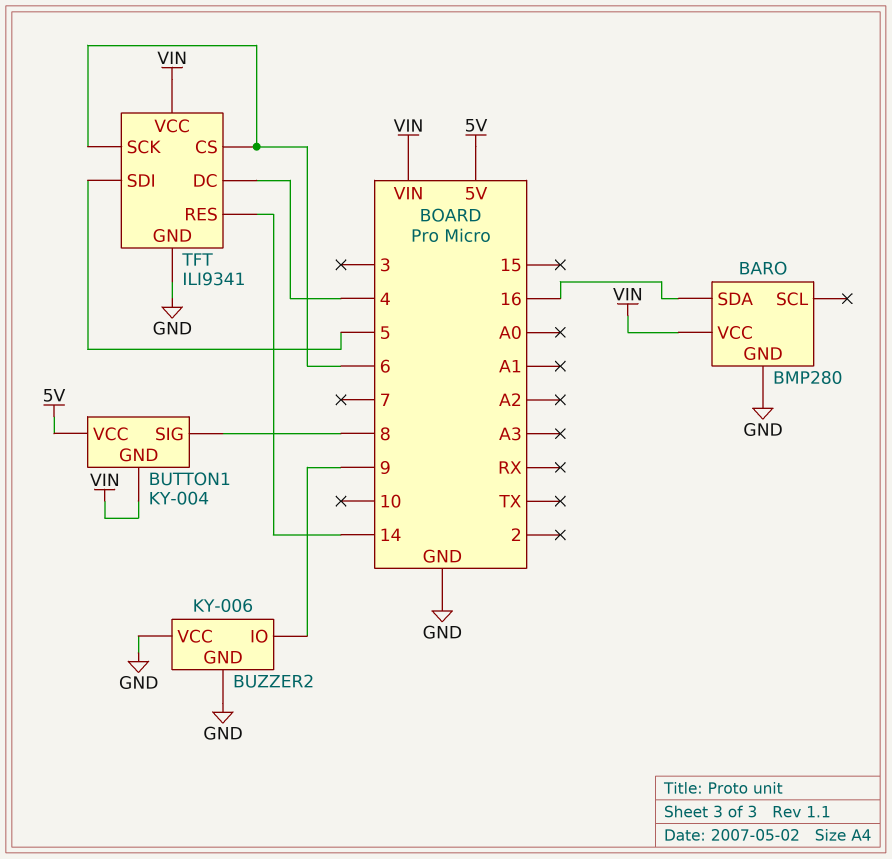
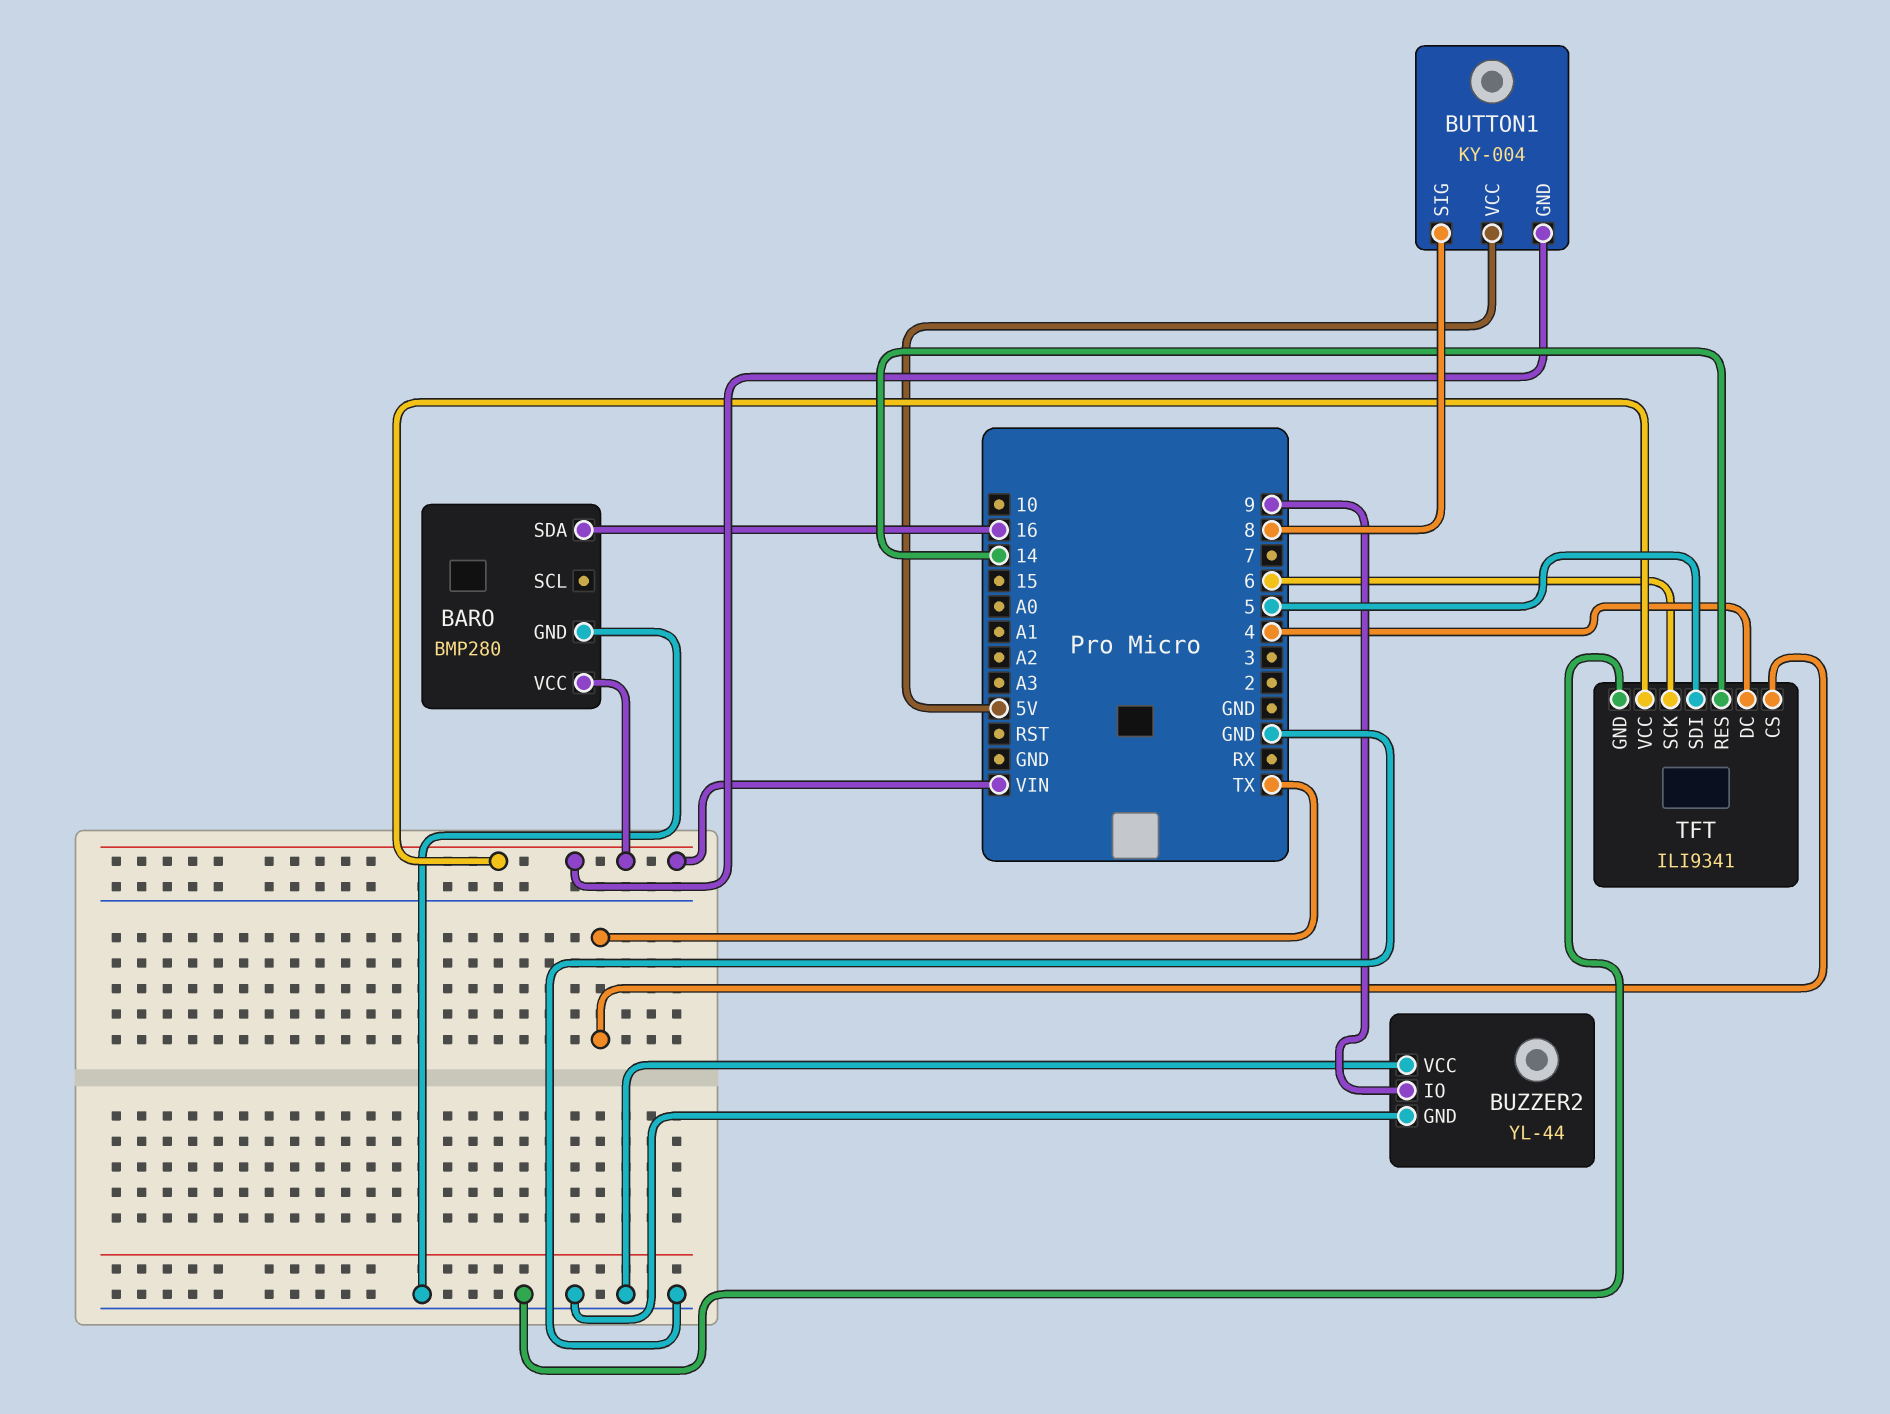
BUZZER2: KY-006 -> YL-44
TFT pin CS: 6 -> TX

